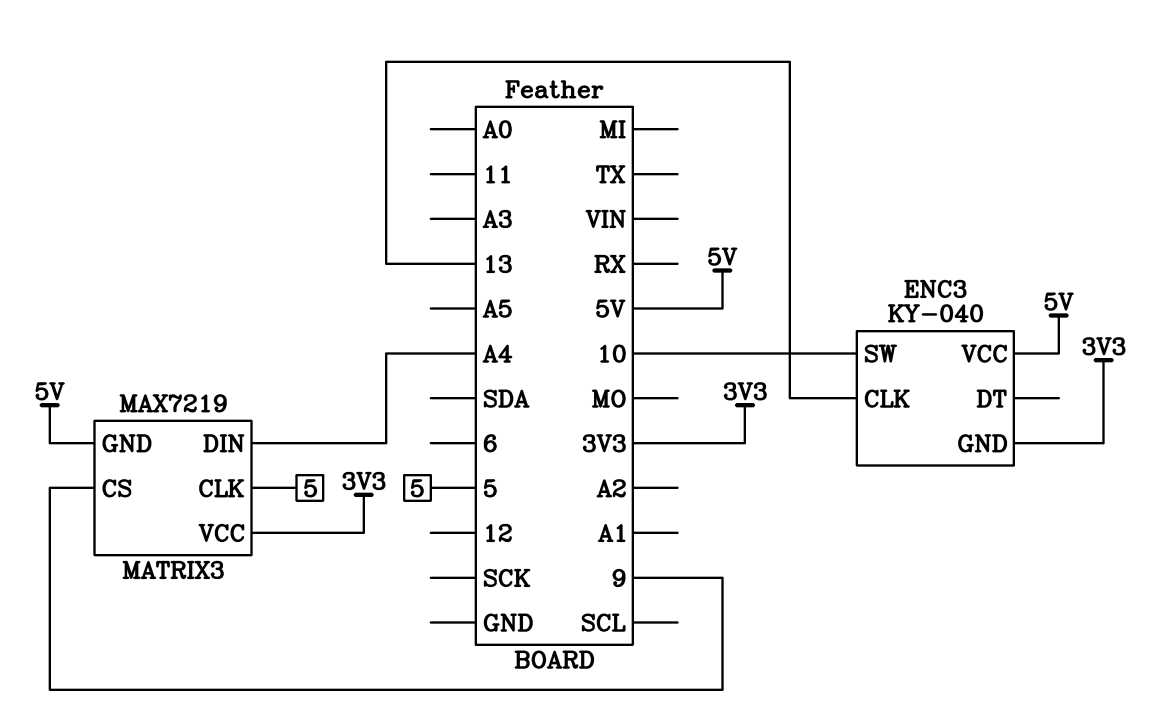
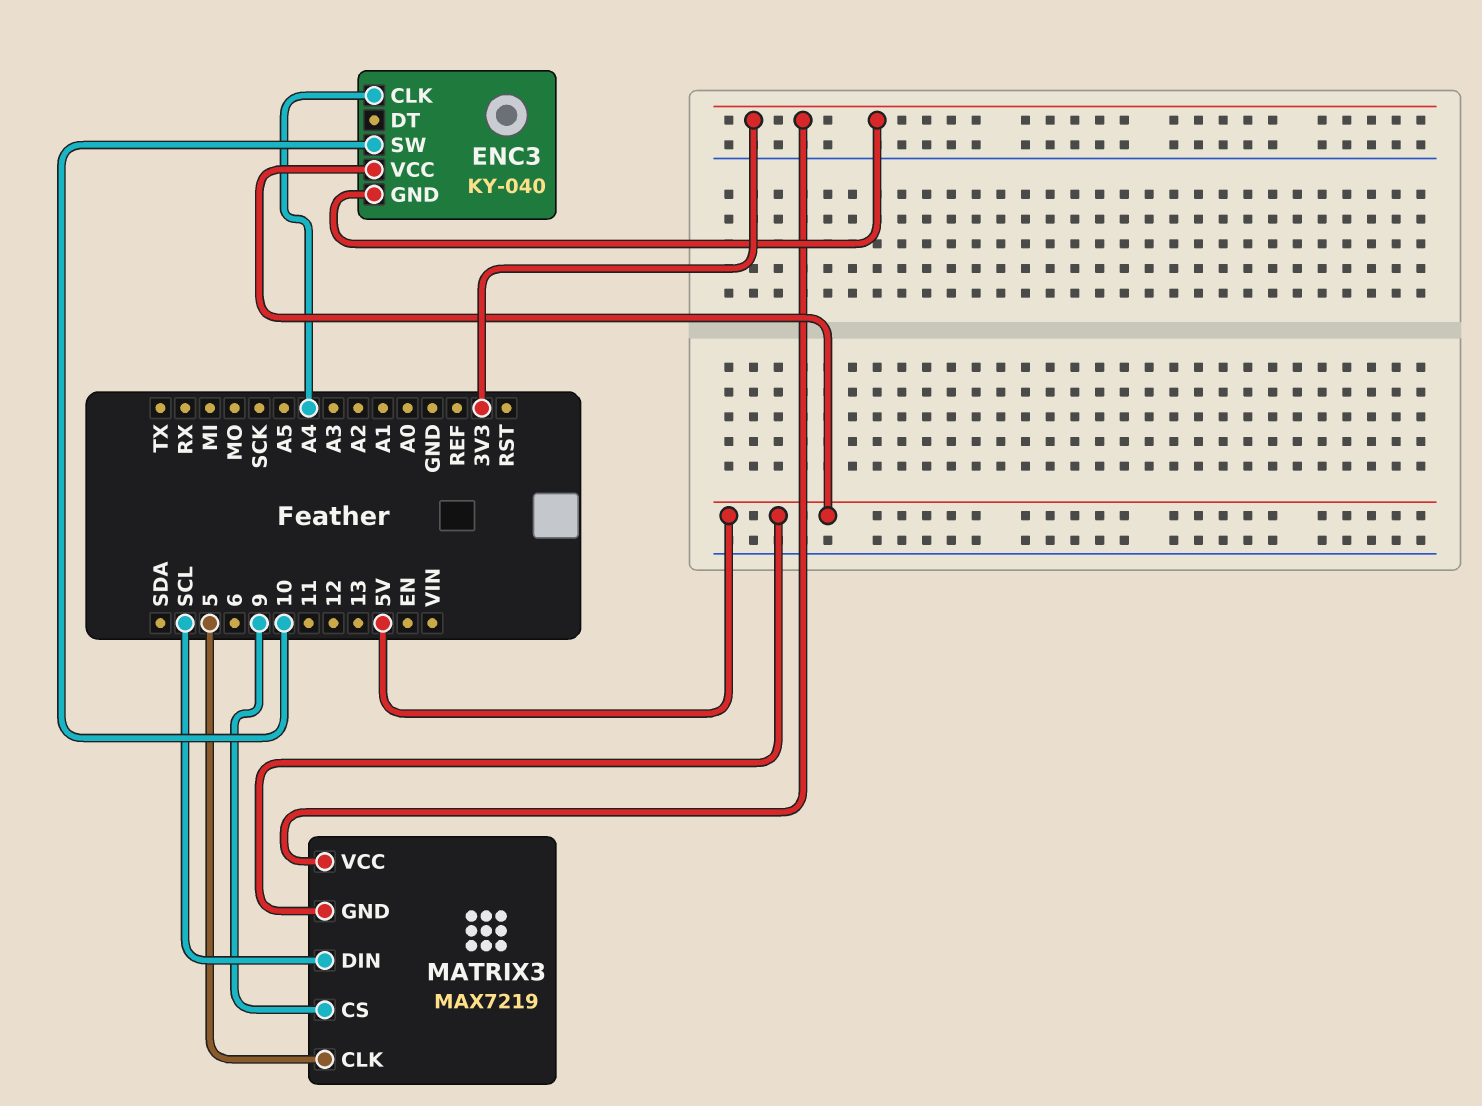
ENC3 pin CLK: 13 -> A4
MATRIX3 pin DIN: A4 -> SCL

